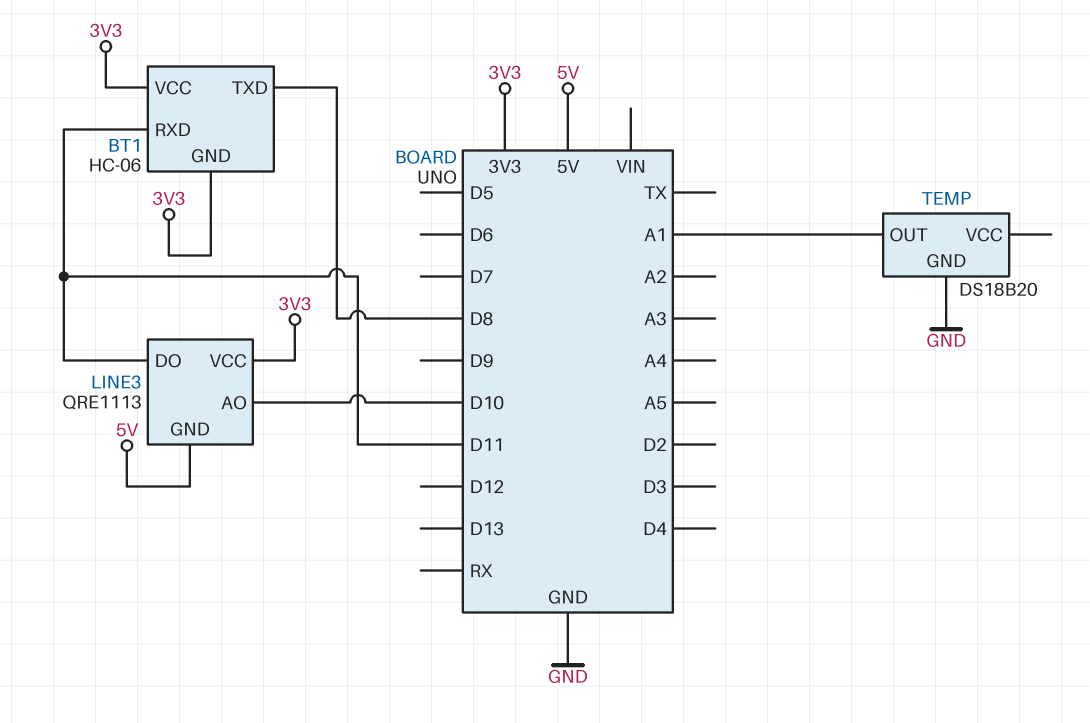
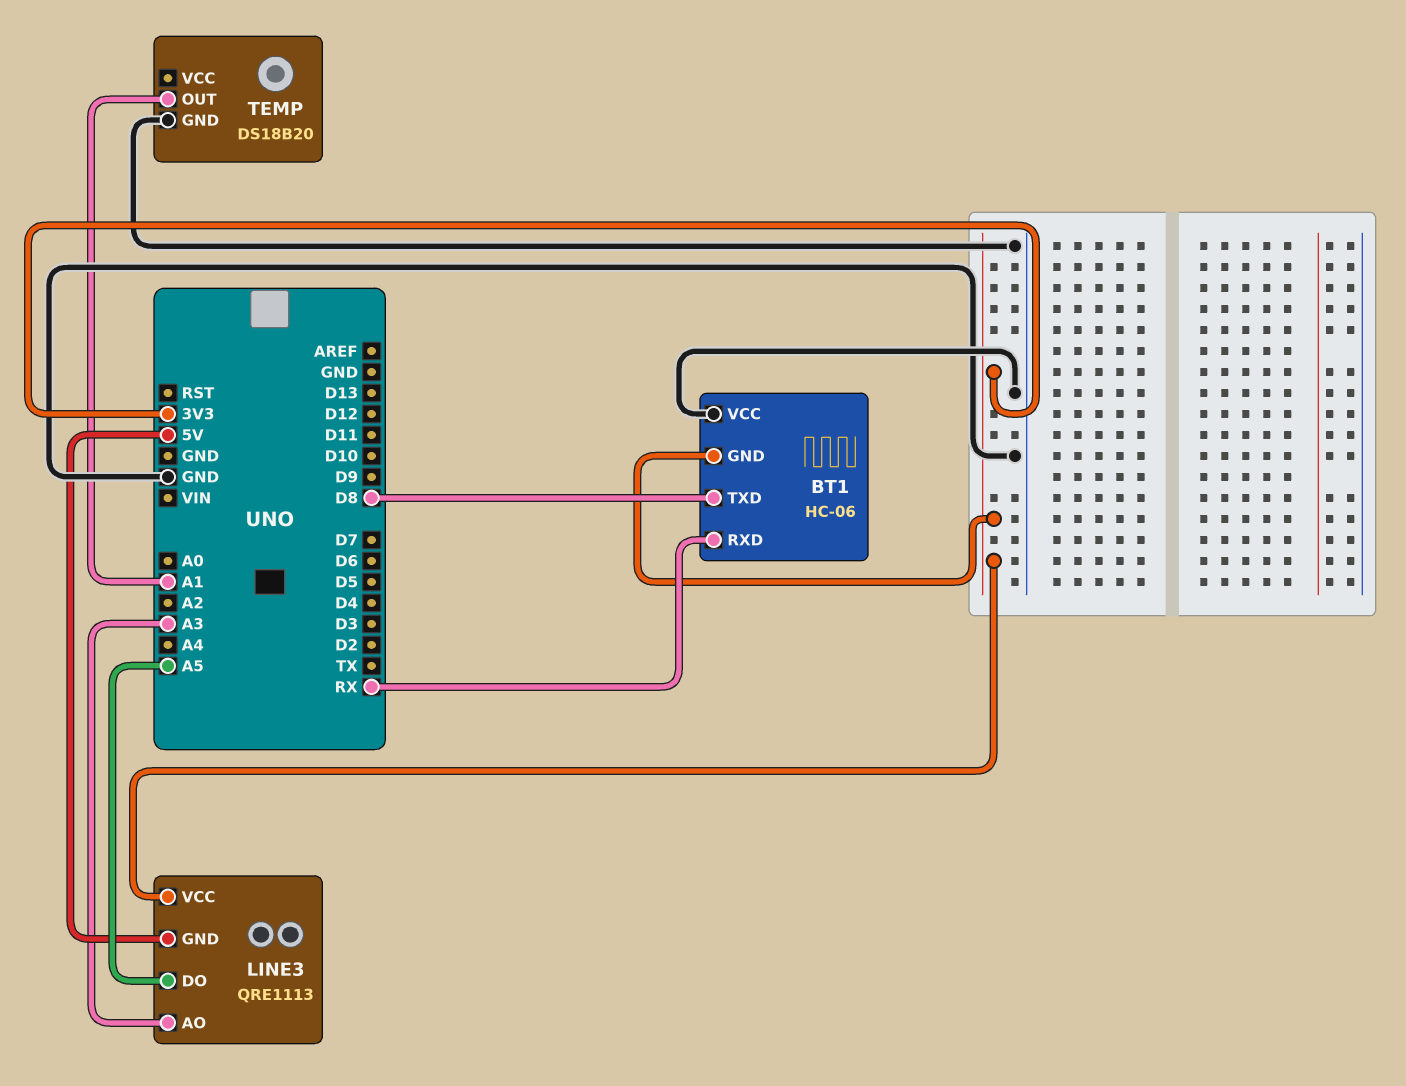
BT1 pin RXD: D11 -> RX
BT1 pin VCC: 3V3 -> GND
LINE3 pin AO: D10 -> A3
LINE3 pin DO: D11 -> A5

